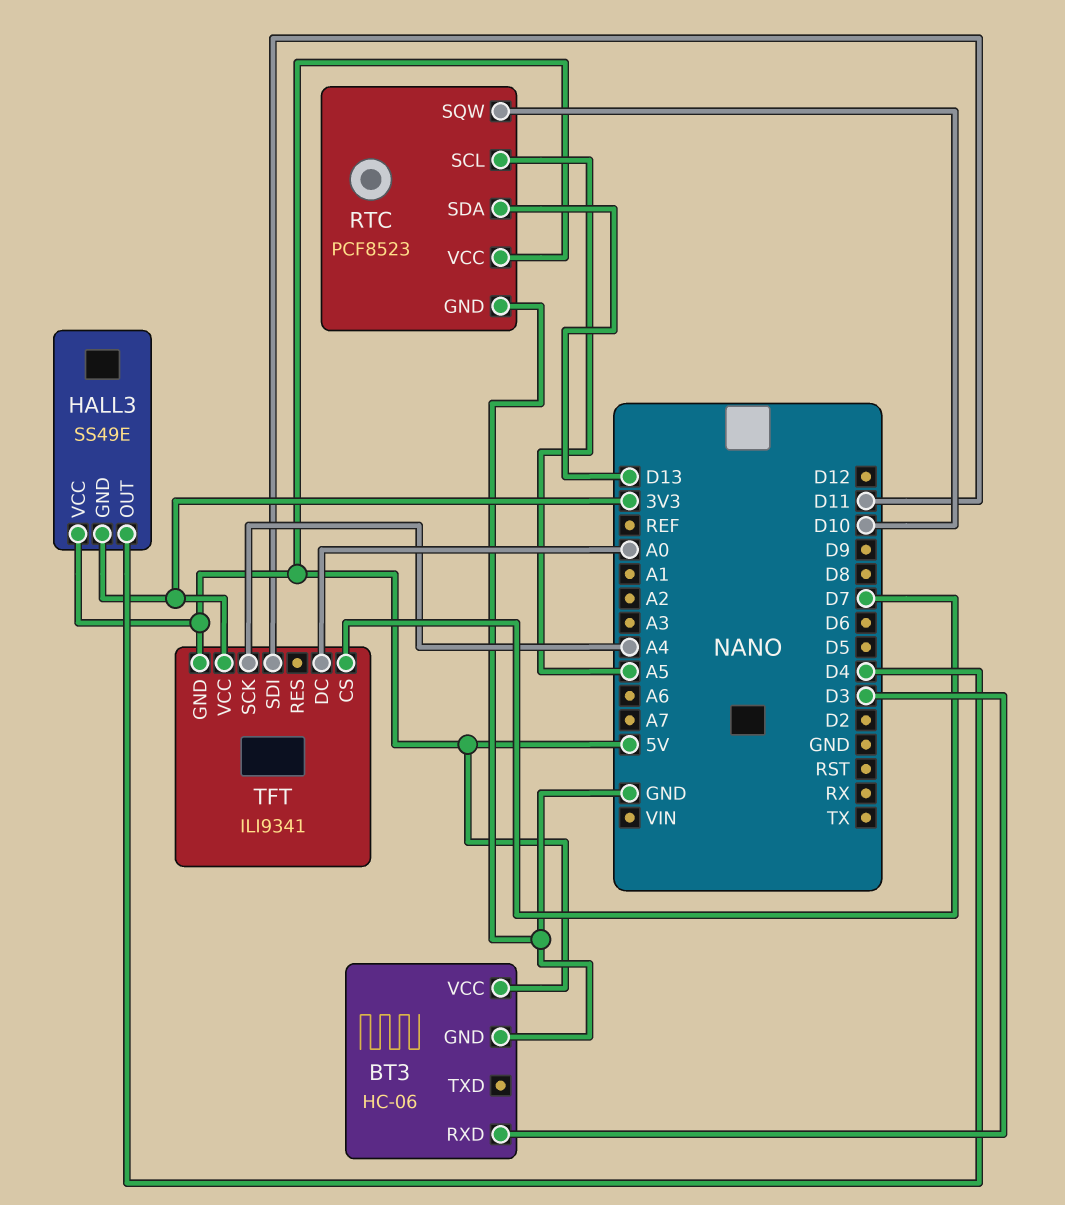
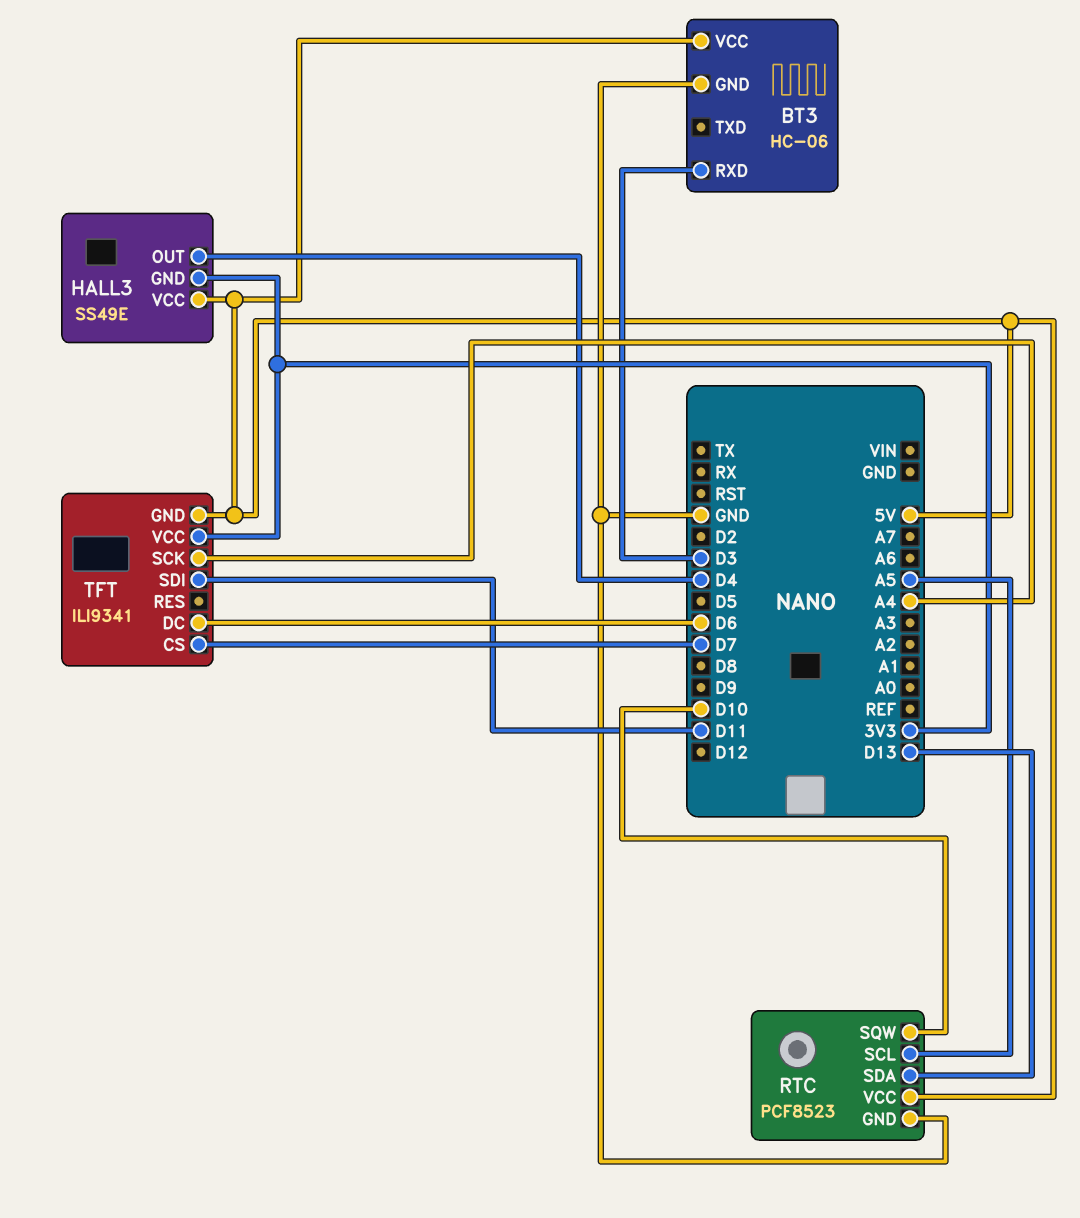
TFT pin DC: A0 -> D6

